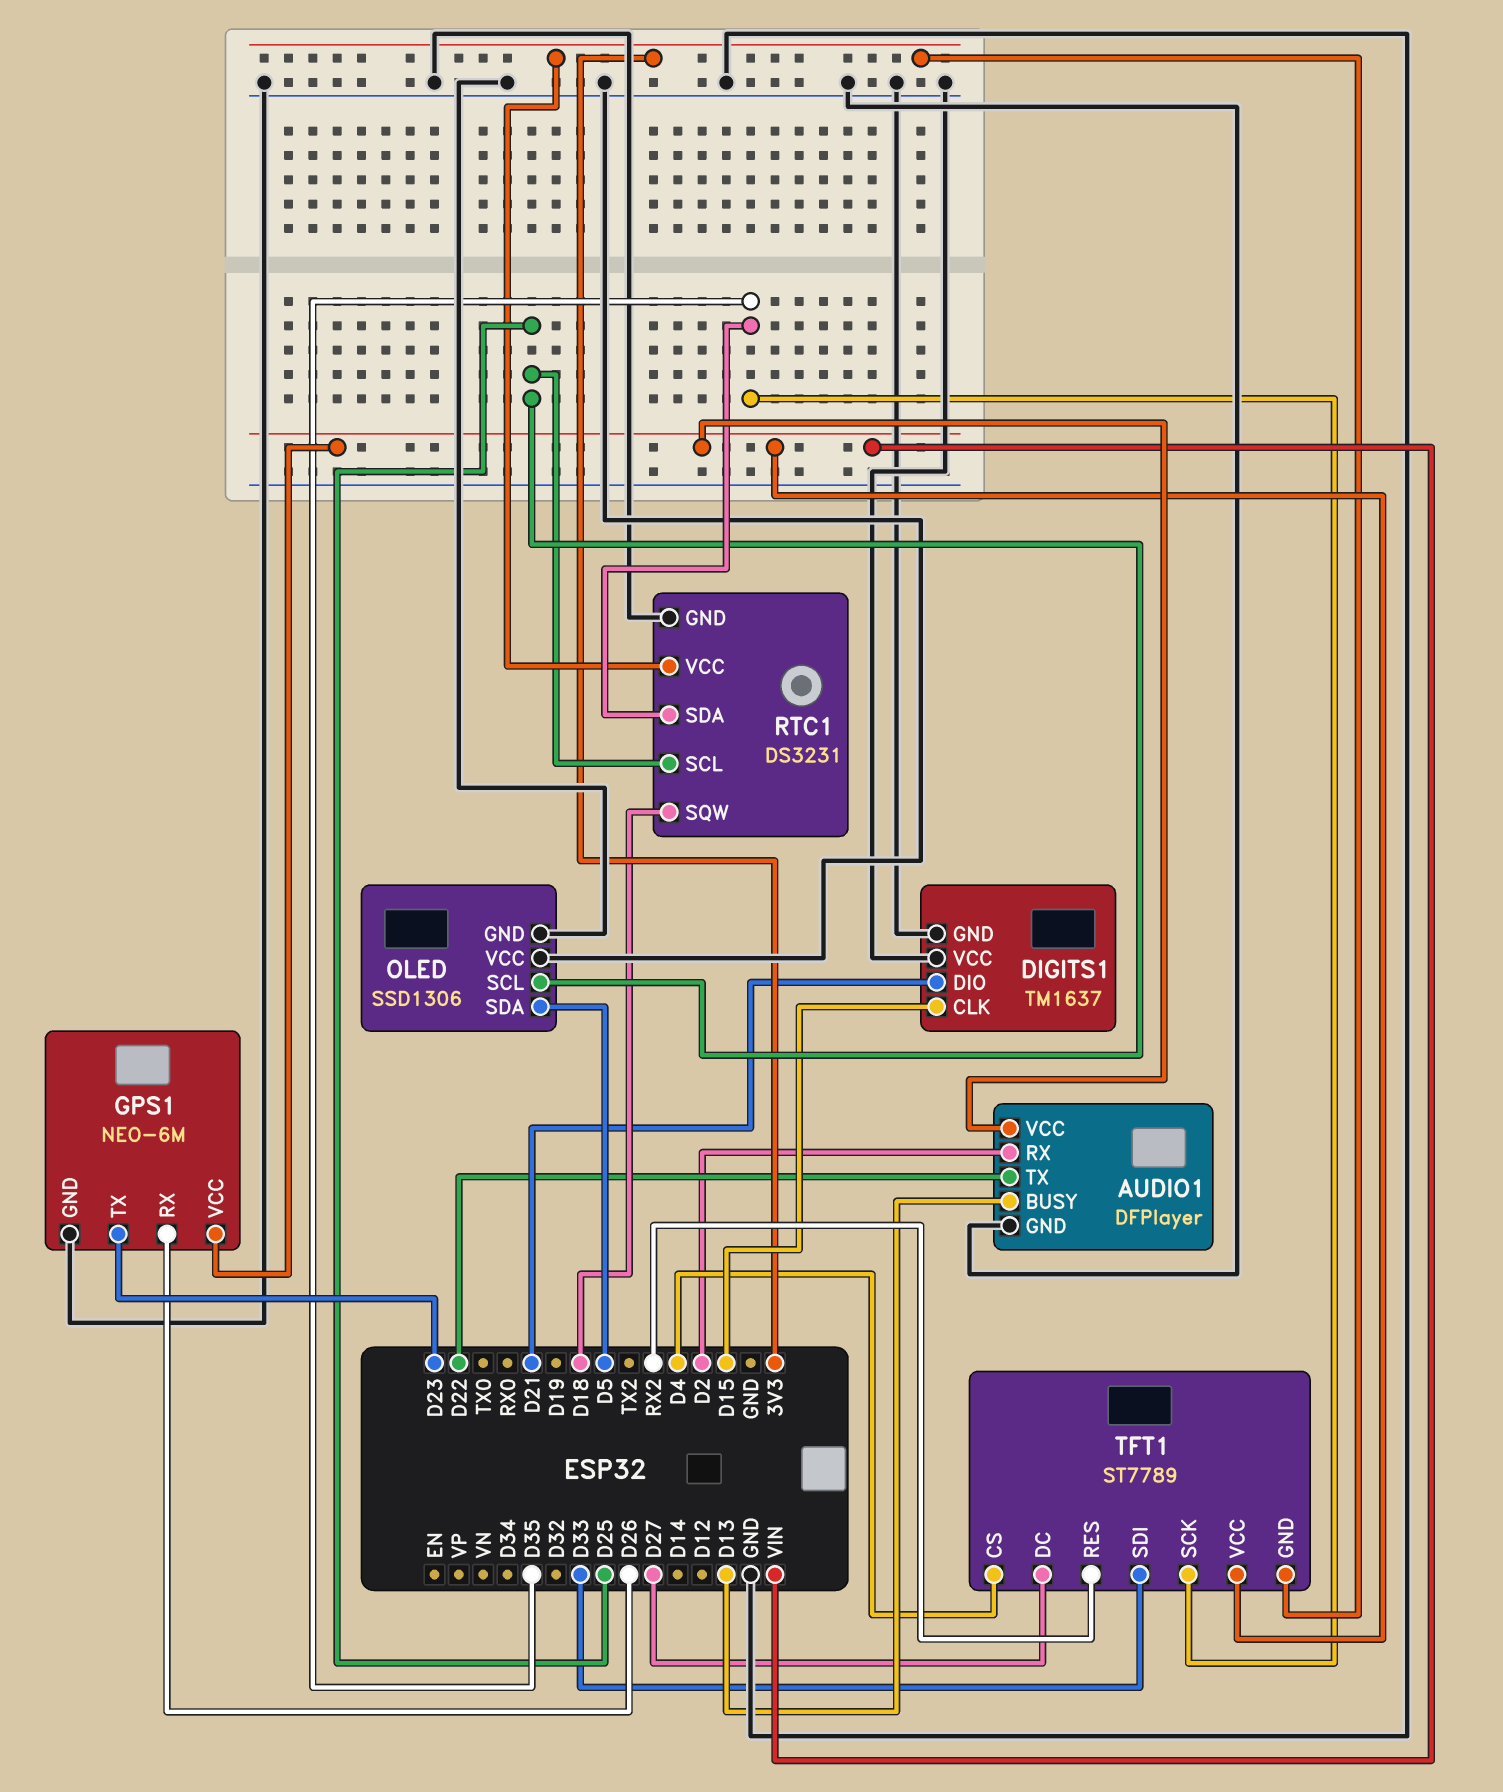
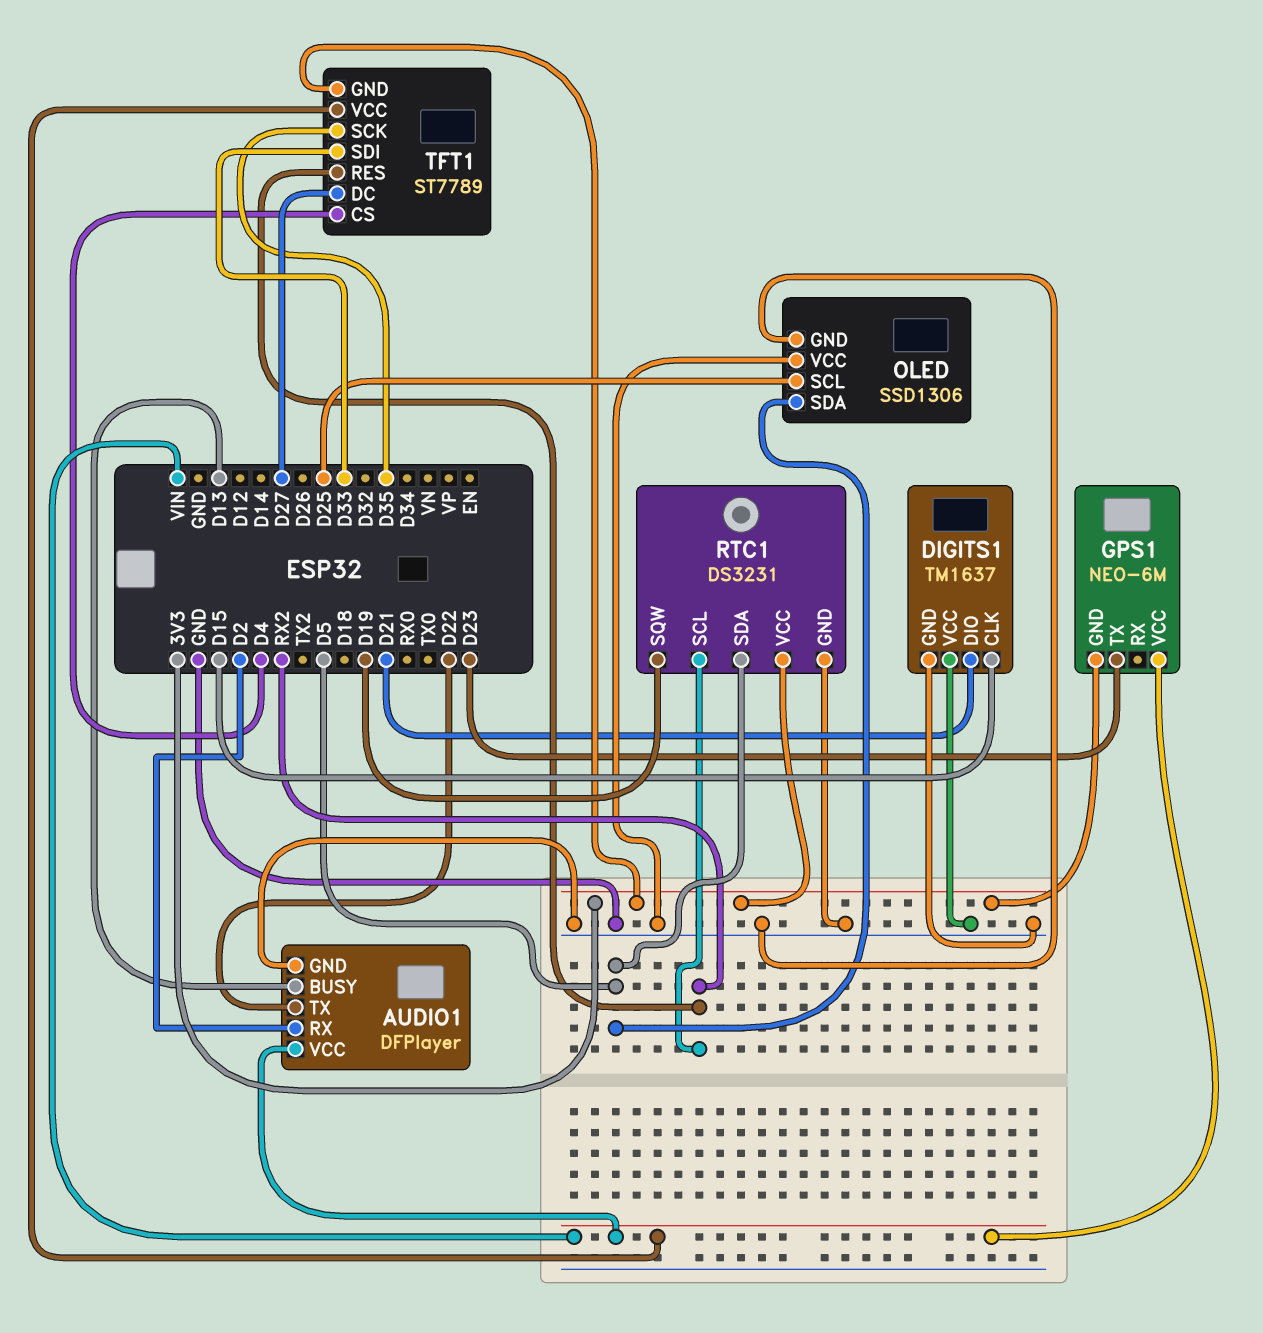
GPS1 pin GND: GND -> 3V3
GPS1 pin RX: D26 -> none
RTC1 pin SCL: D25 -> RX2
RTC1 pin SDA: D35 -> D5
RTC1 pin SQW: D18 -> D19

